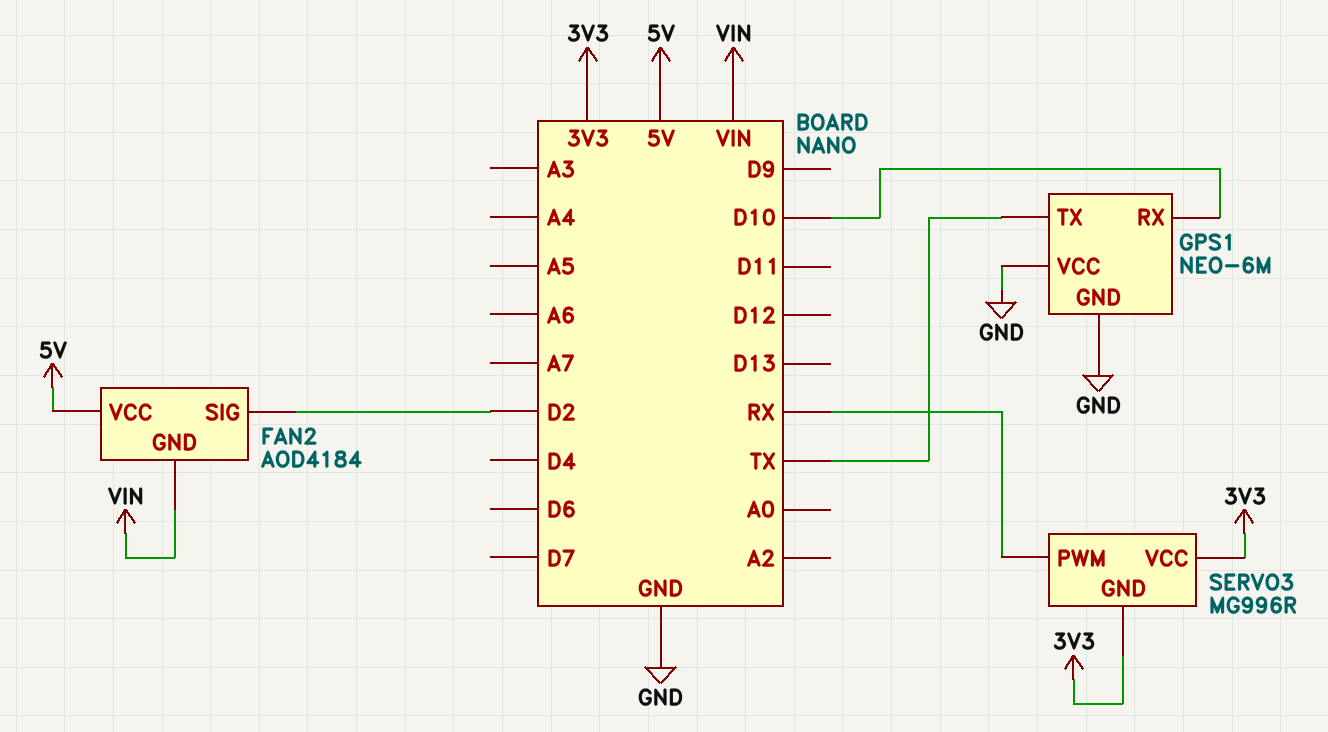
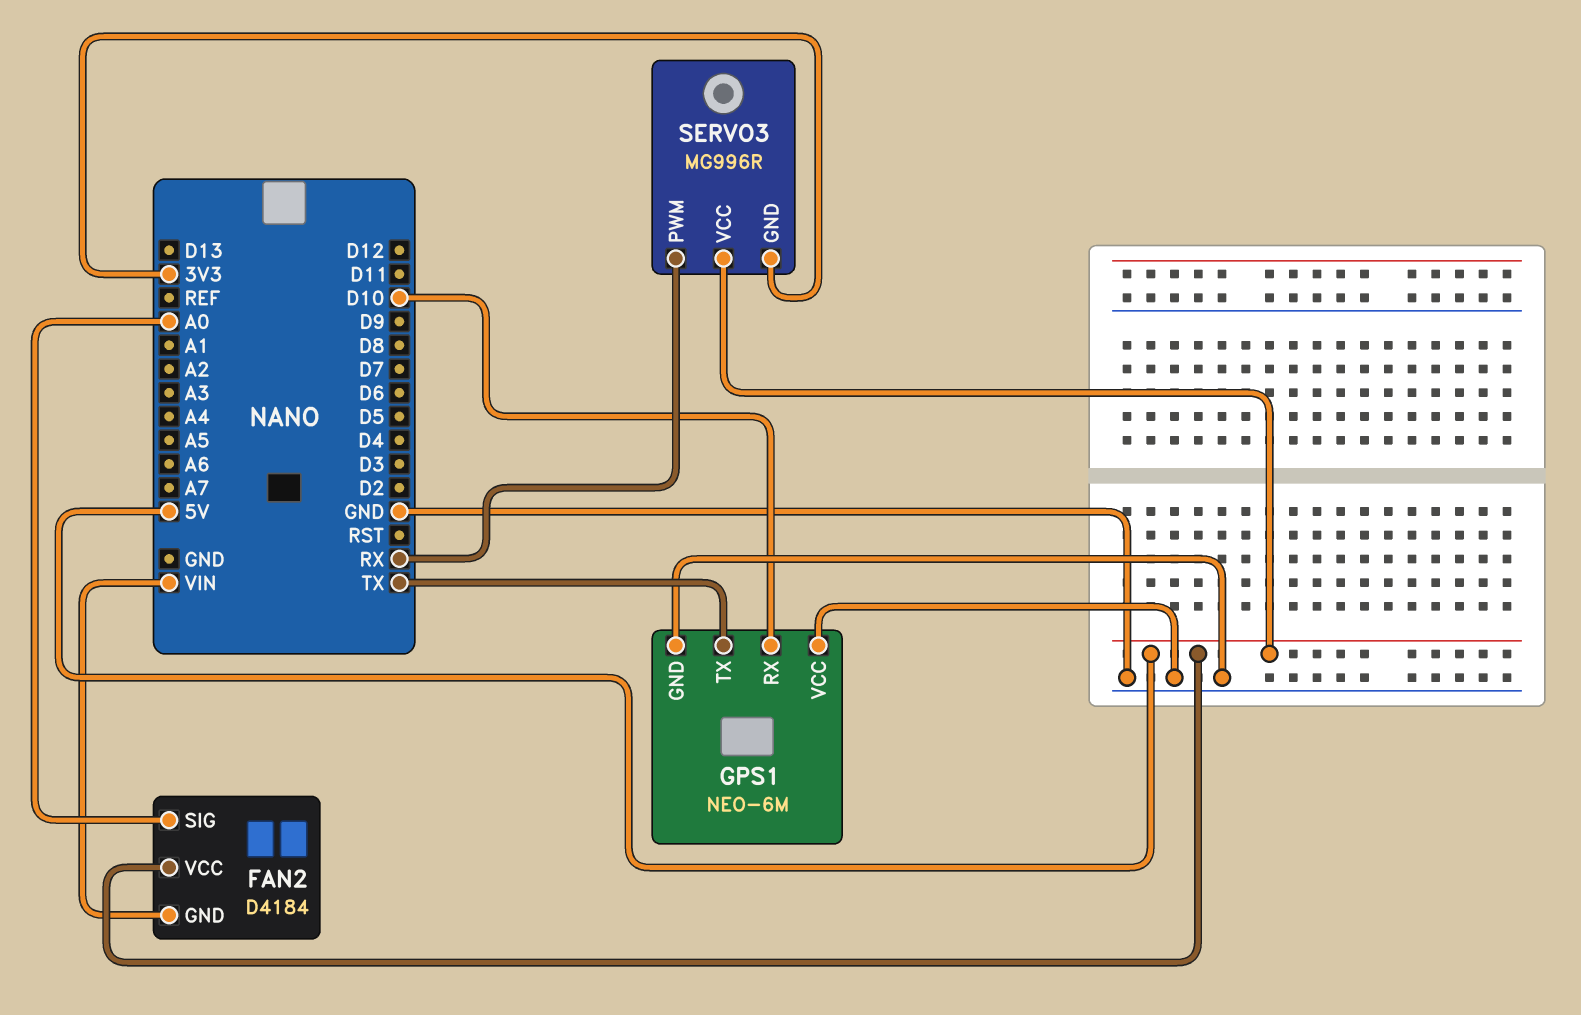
FAN2: AOD4184 -> D4184
FAN2 pin SIG: D2 -> A0
SERVO3 pin VCC: 3V3 -> 5V

